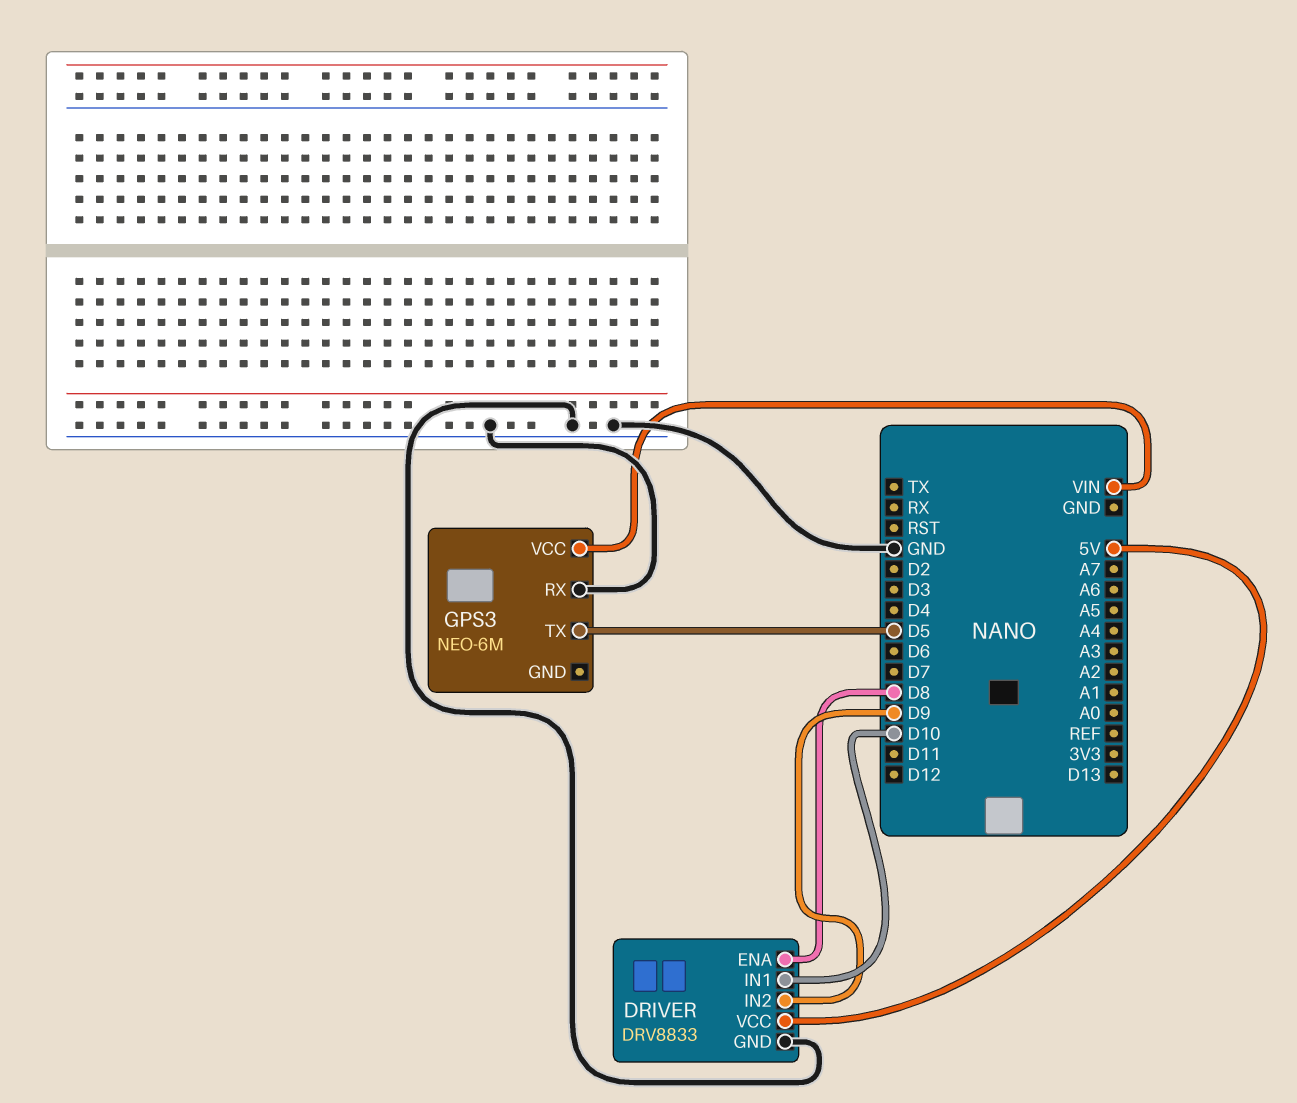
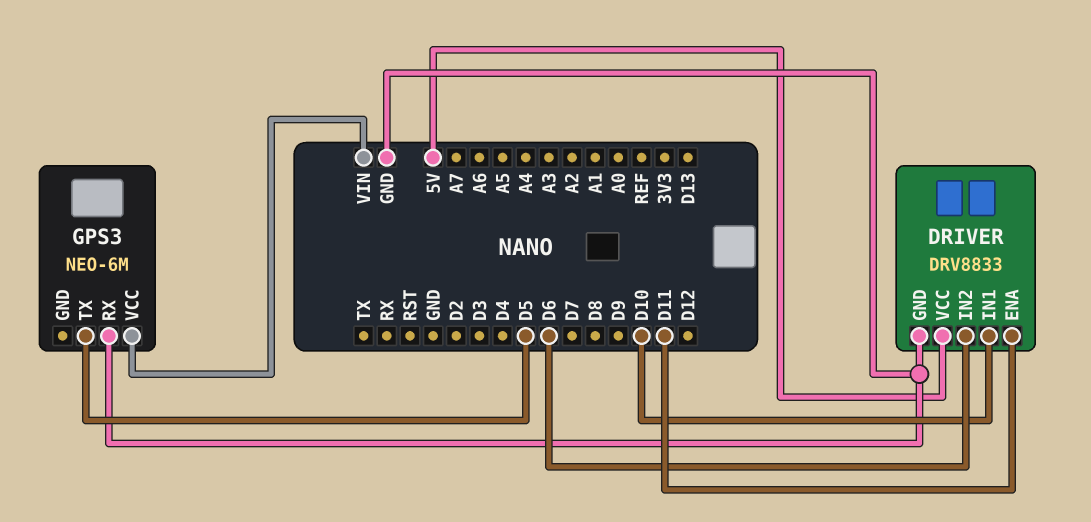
DRIVER pin ENA: D8 -> D11
DRIVER pin IN2: D9 -> D6

